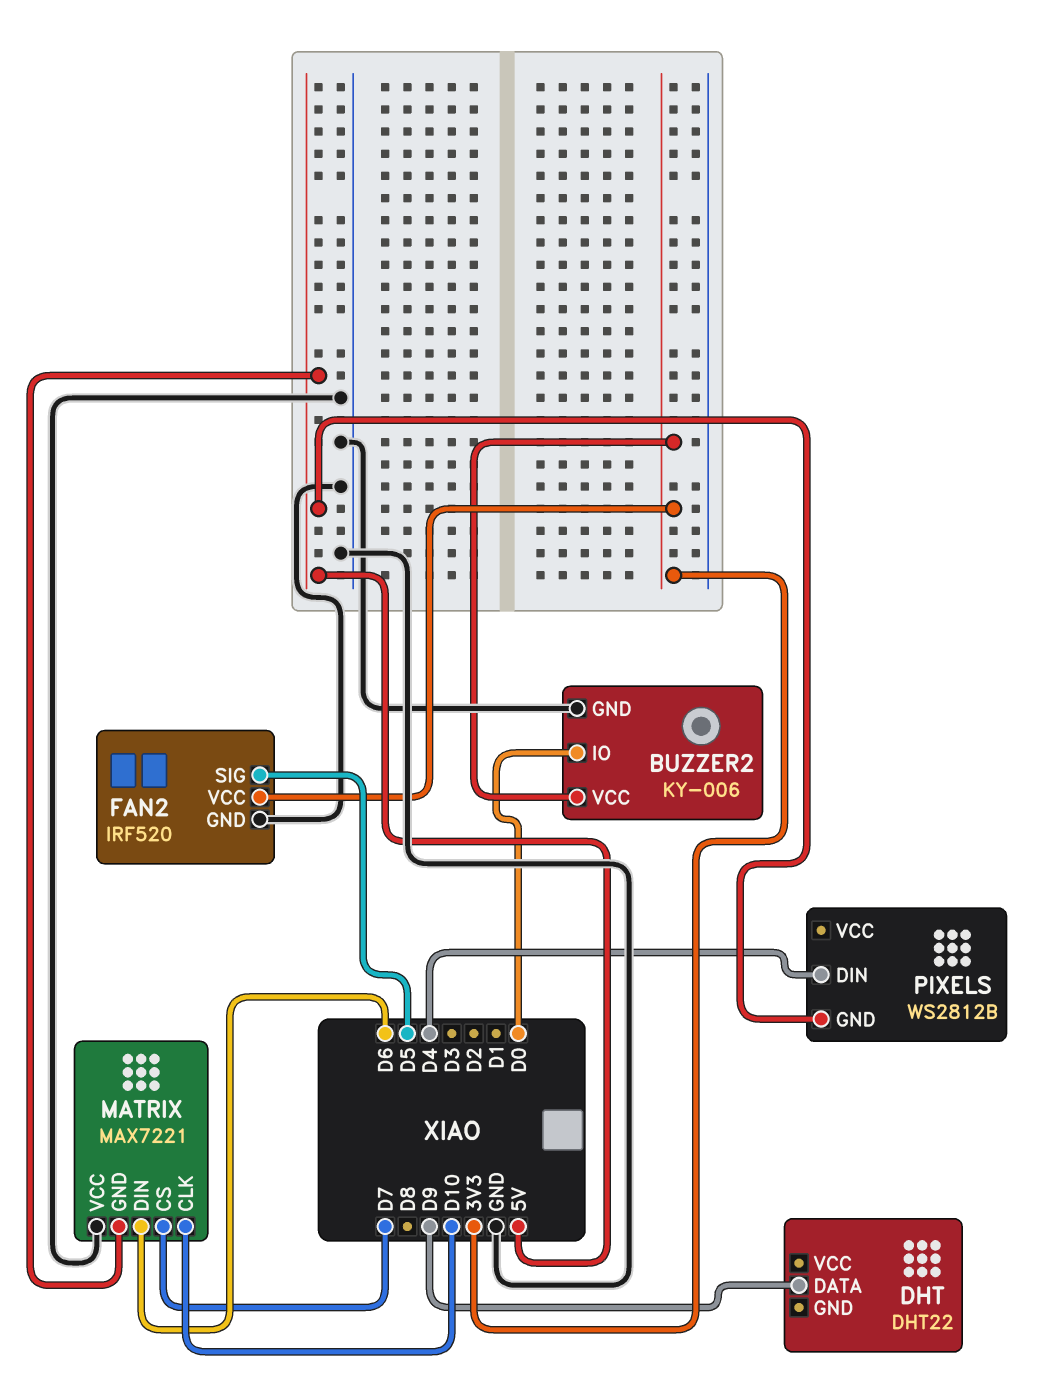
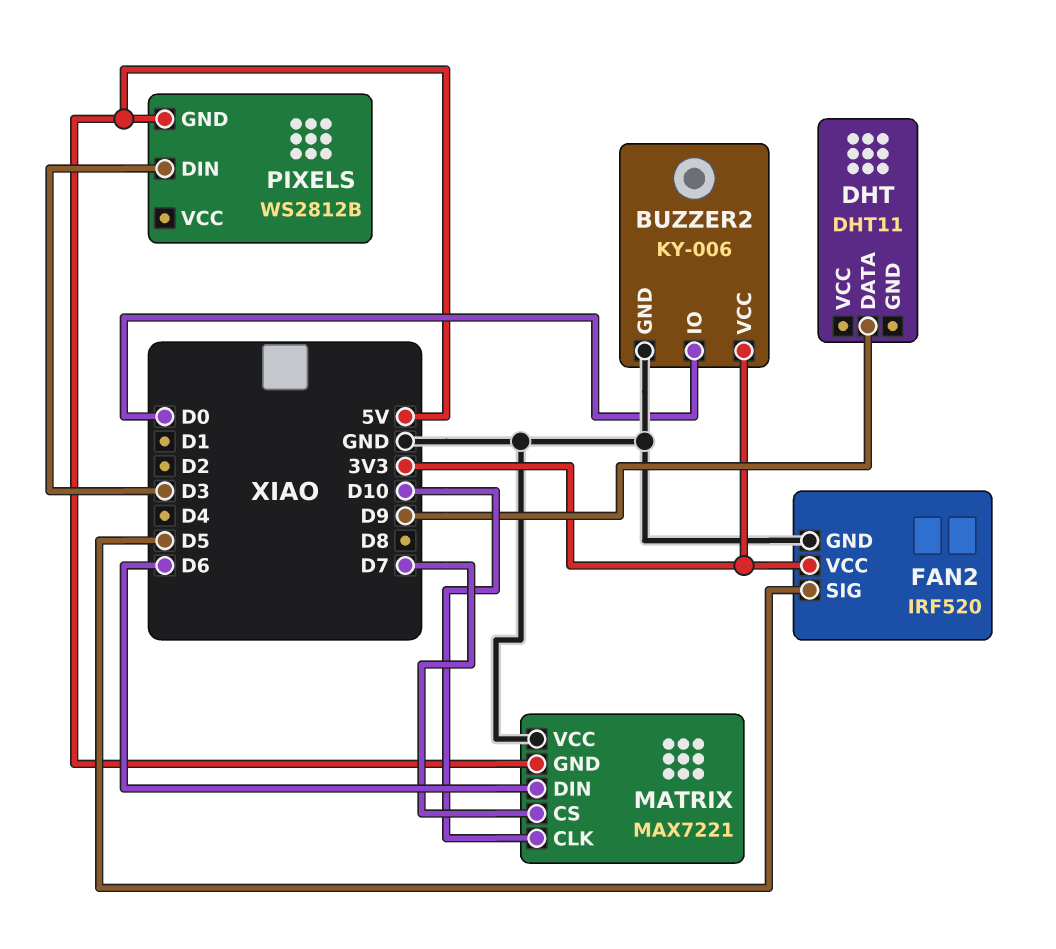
DHT: DHT22 -> DHT11
PIXELS pin DIN: D4 -> D3

